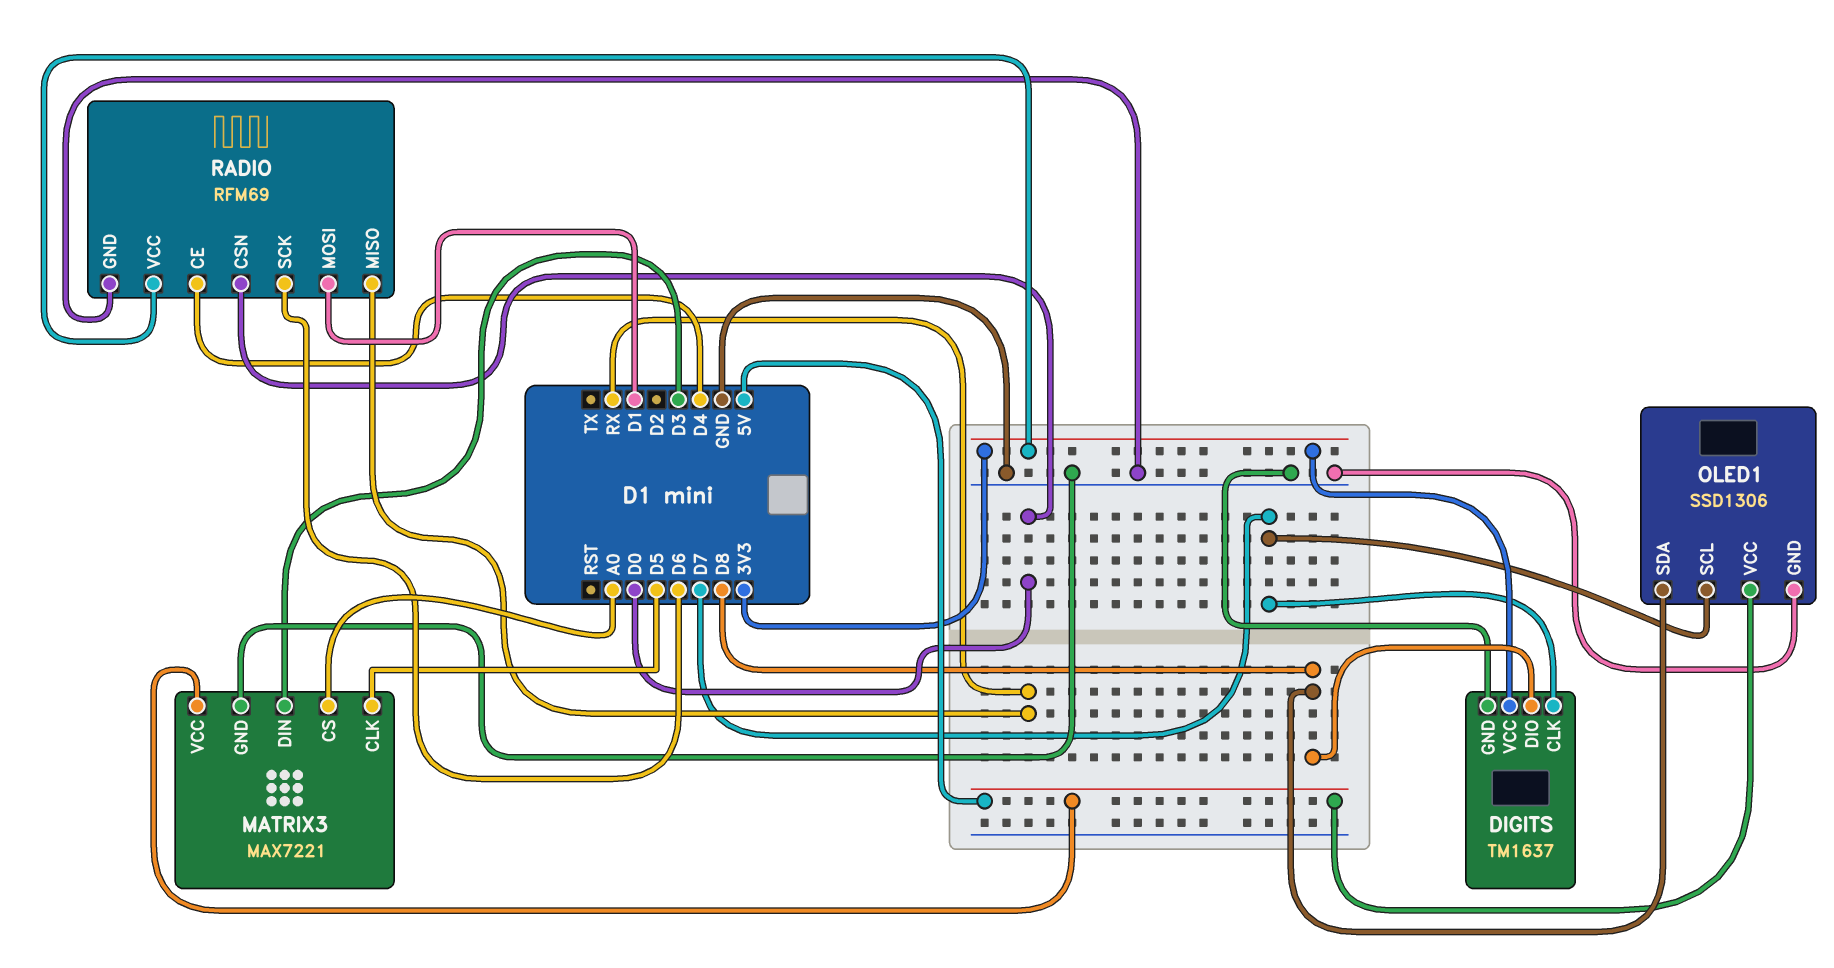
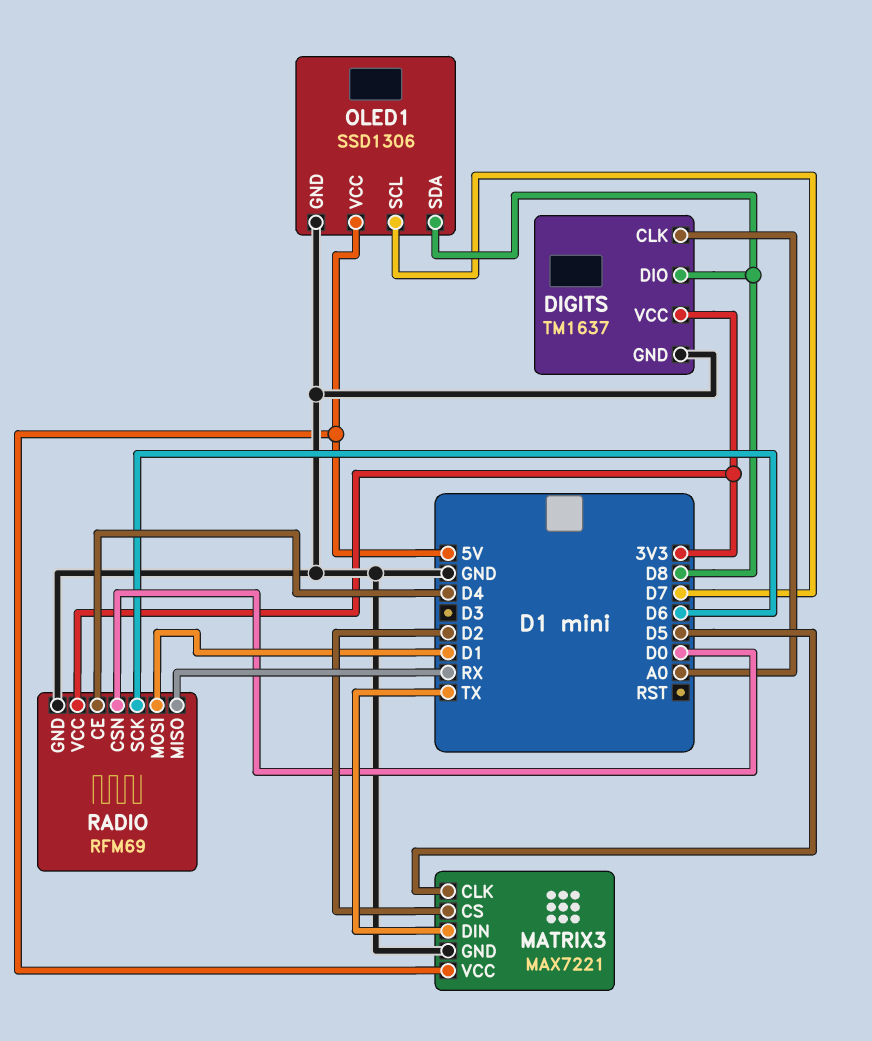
DIGITS pin CLK: D7 -> A0
MATRIX3 pin CS: A0 -> D2
MATRIX3 pin DIN: D3 -> TX

